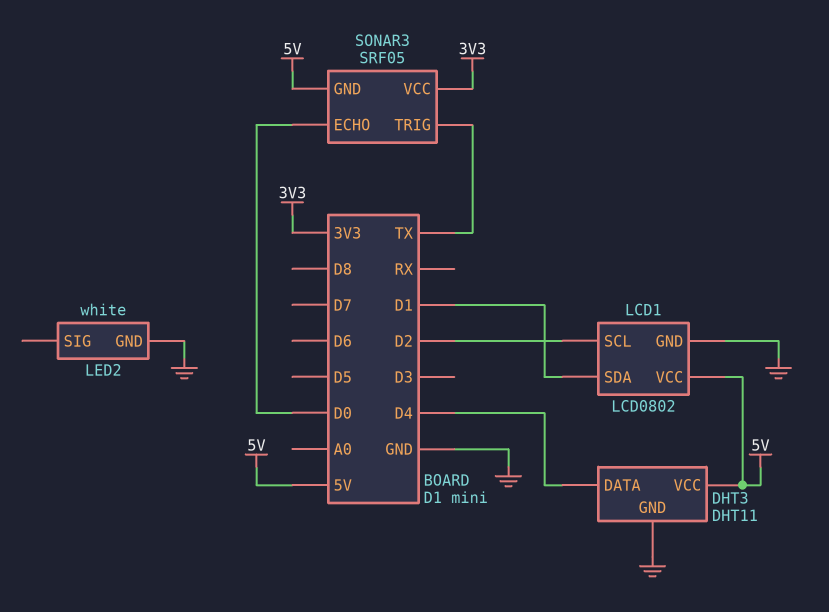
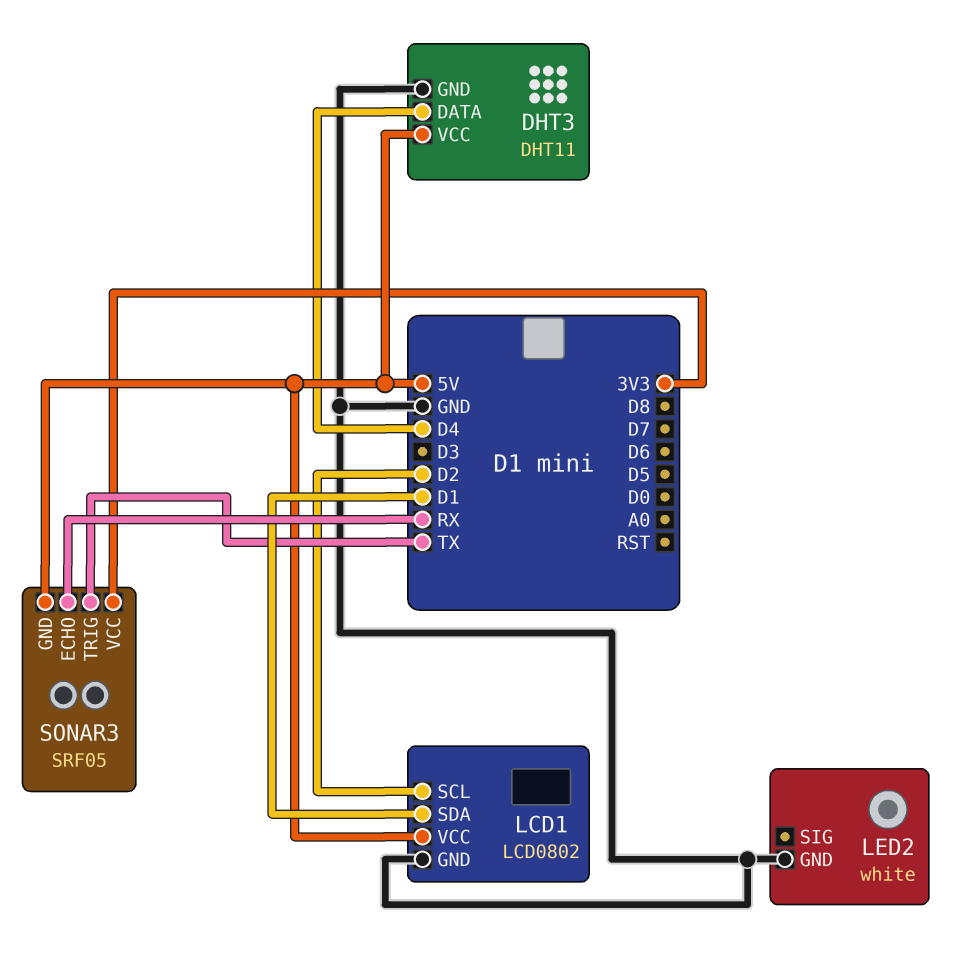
SONAR3 pin ECHO: D0 -> RX

